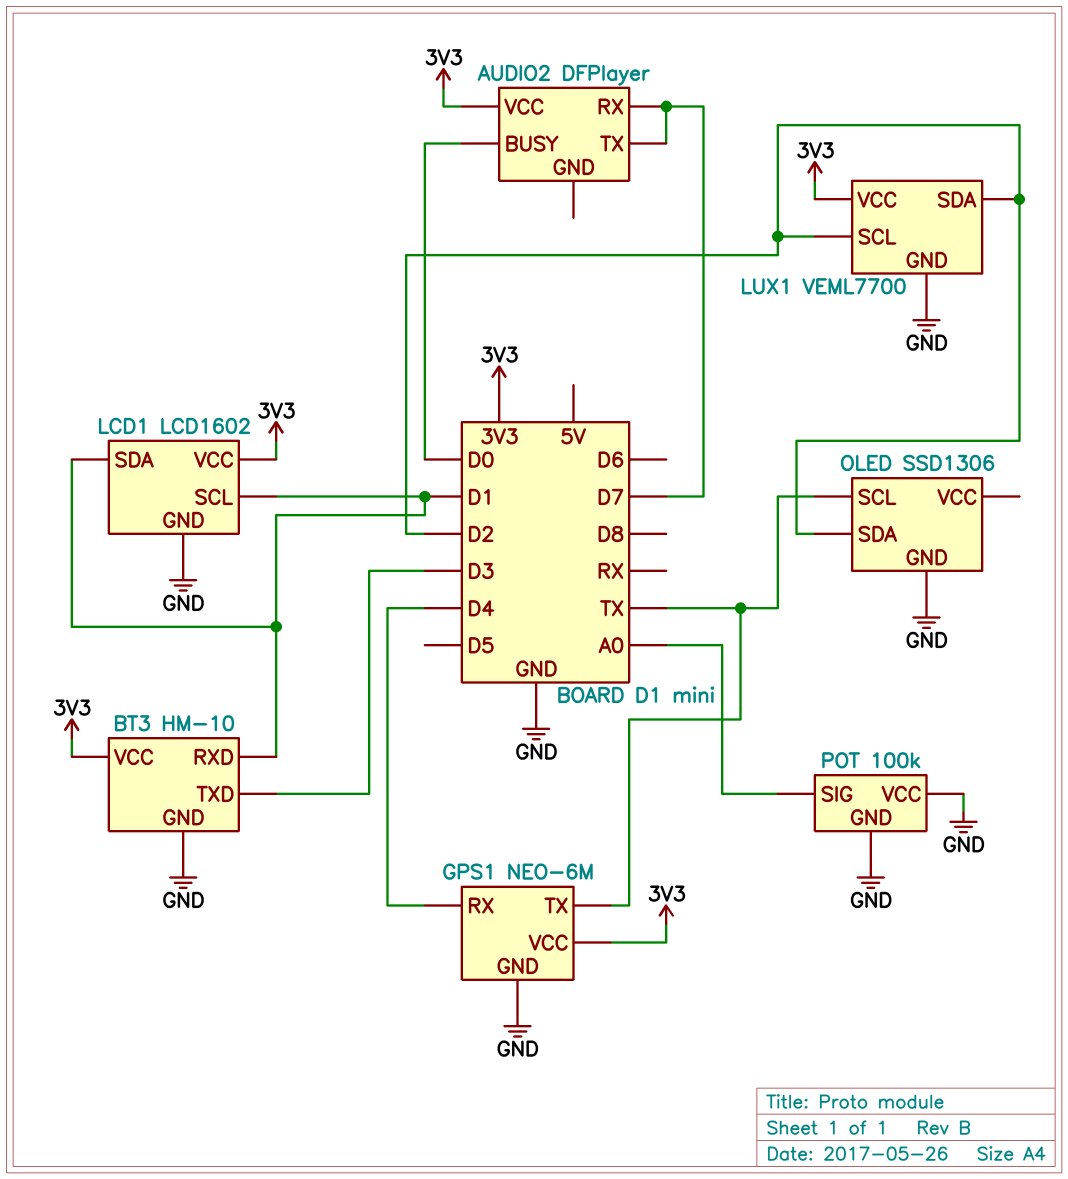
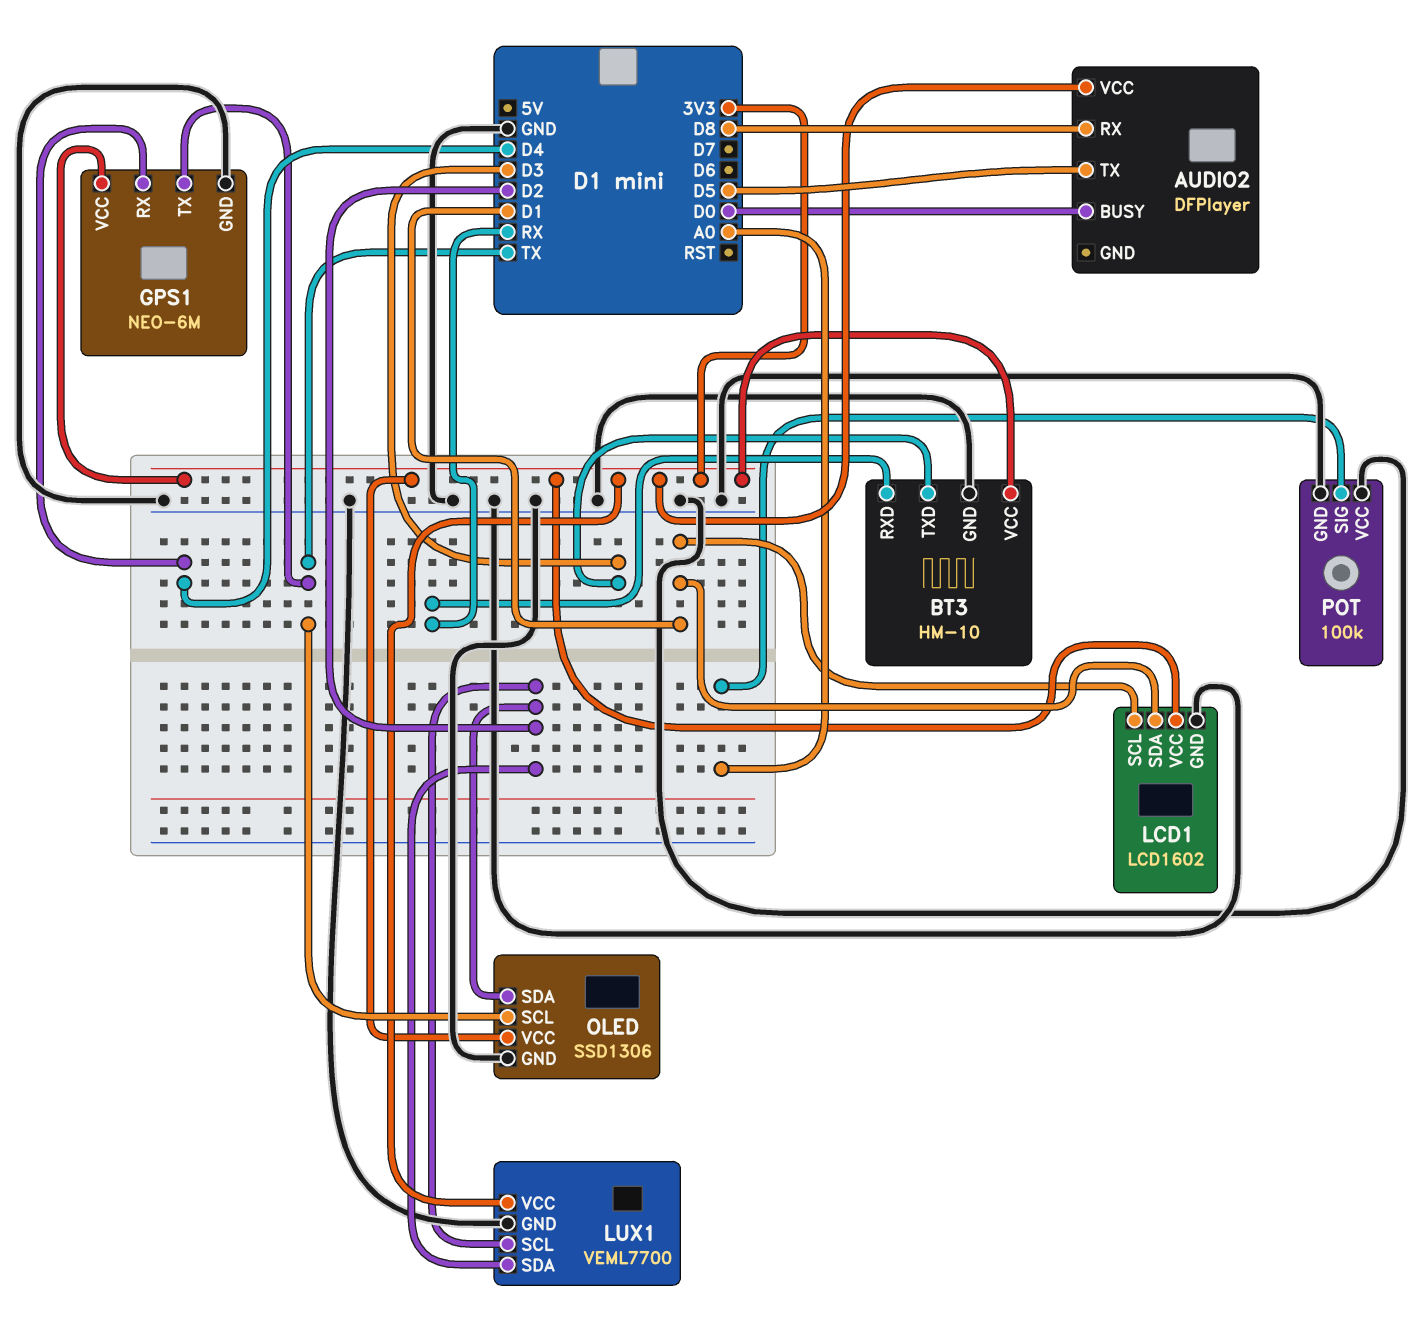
AUDIO2 pin RX: D7 -> D8
AUDIO2 pin TX: D7 -> D5
BT3 pin RXD: D1 -> RX
OLED pin VCC: none -> 3V3

